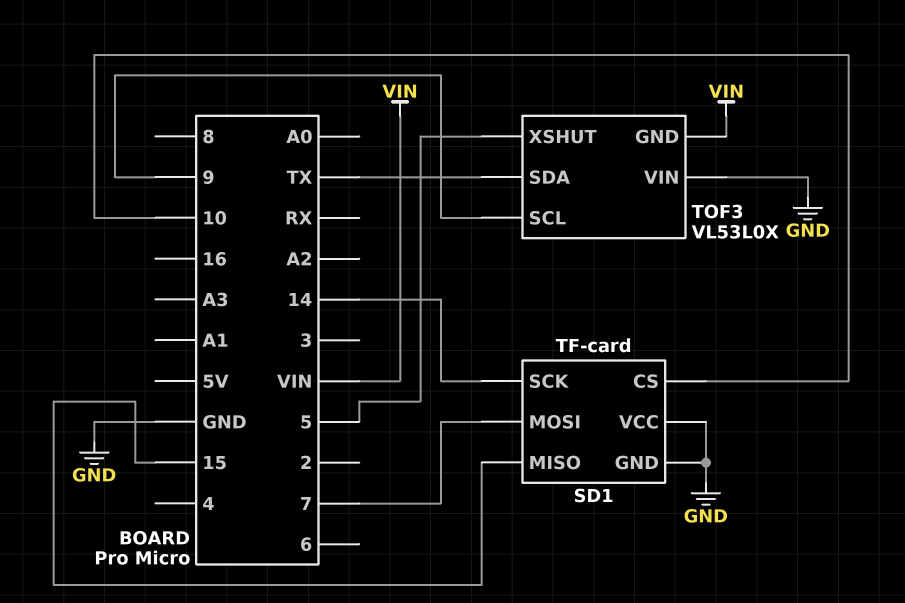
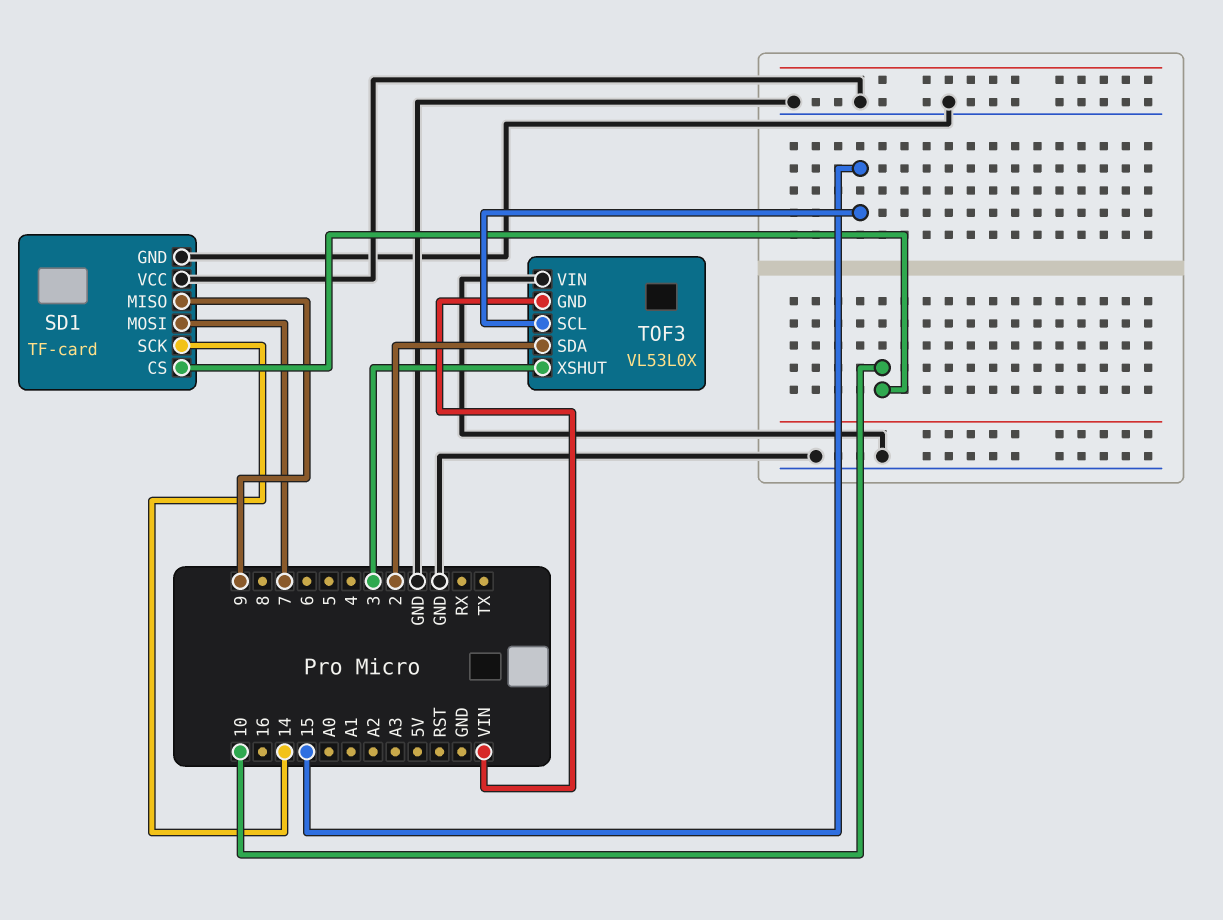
SD1 pin MISO: 15 -> 9
TOF3 pin SCL: 9 -> 15
TOF3 pin SDA: TX -> 2
TOF3 pin XSHUT: 5 -> 3

